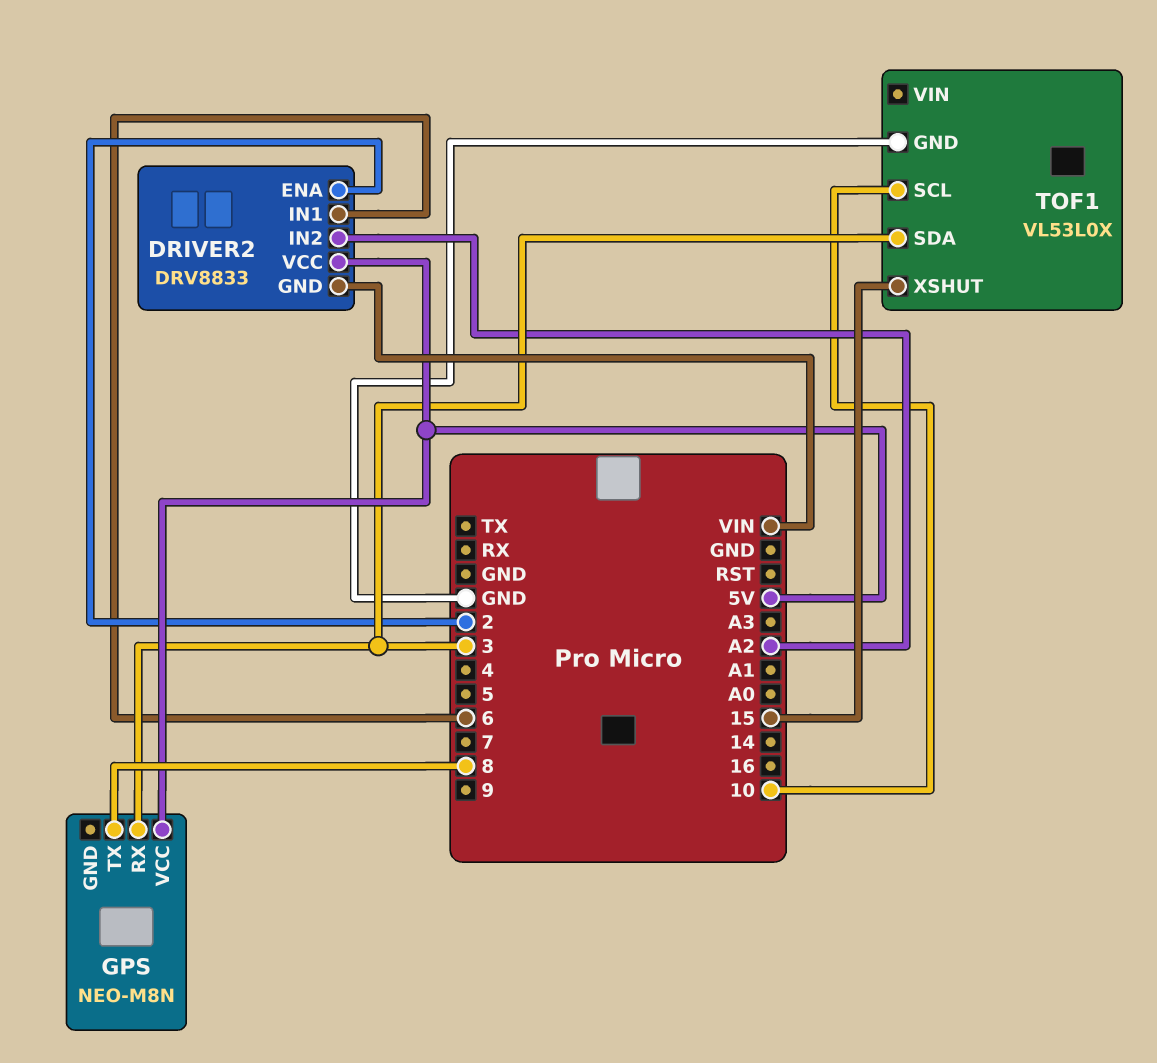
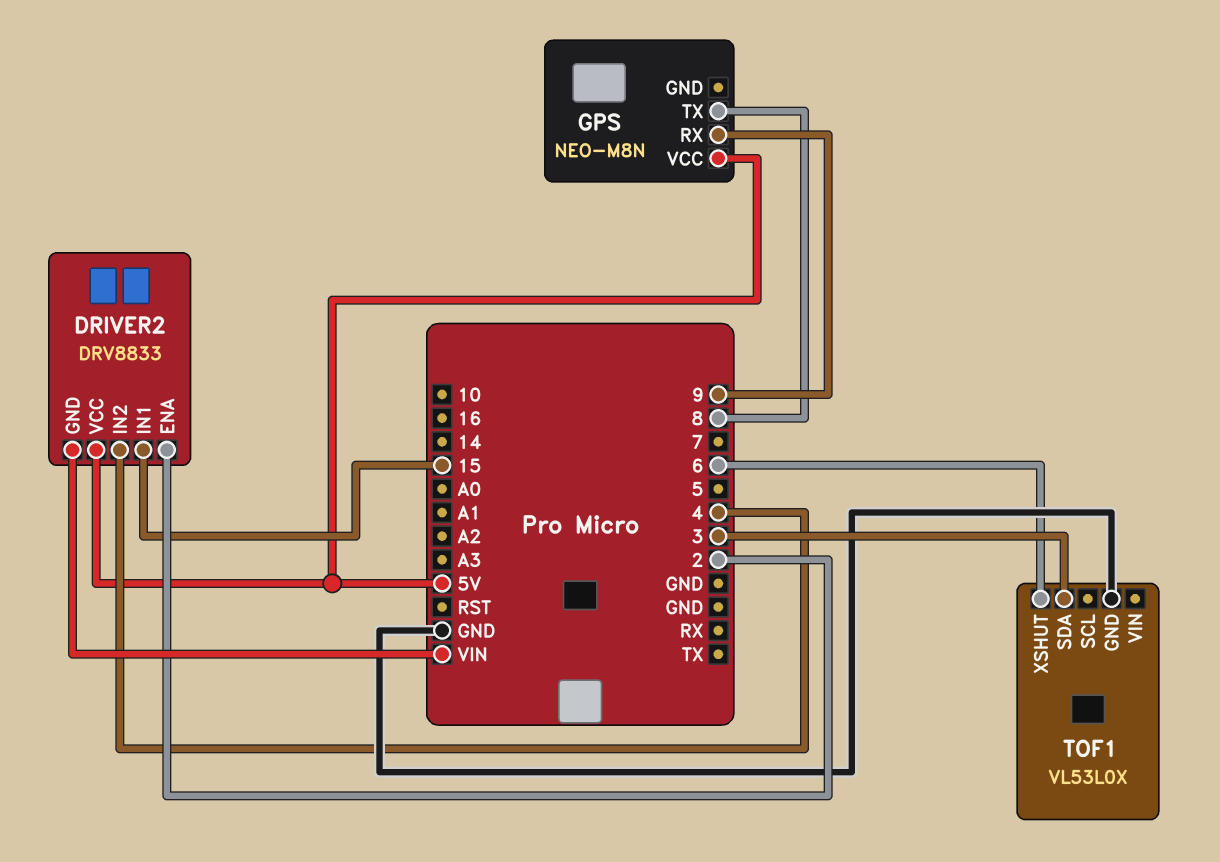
DRIVER2 pin IN1: 6 -> 15
DRIVER2 pin IN2: A2 -> 4
GPS pin RX: 3 -> 9
TOF1 pin SCL: 10 -> none
TOF1 pin XSHUT: 15 -> 6

